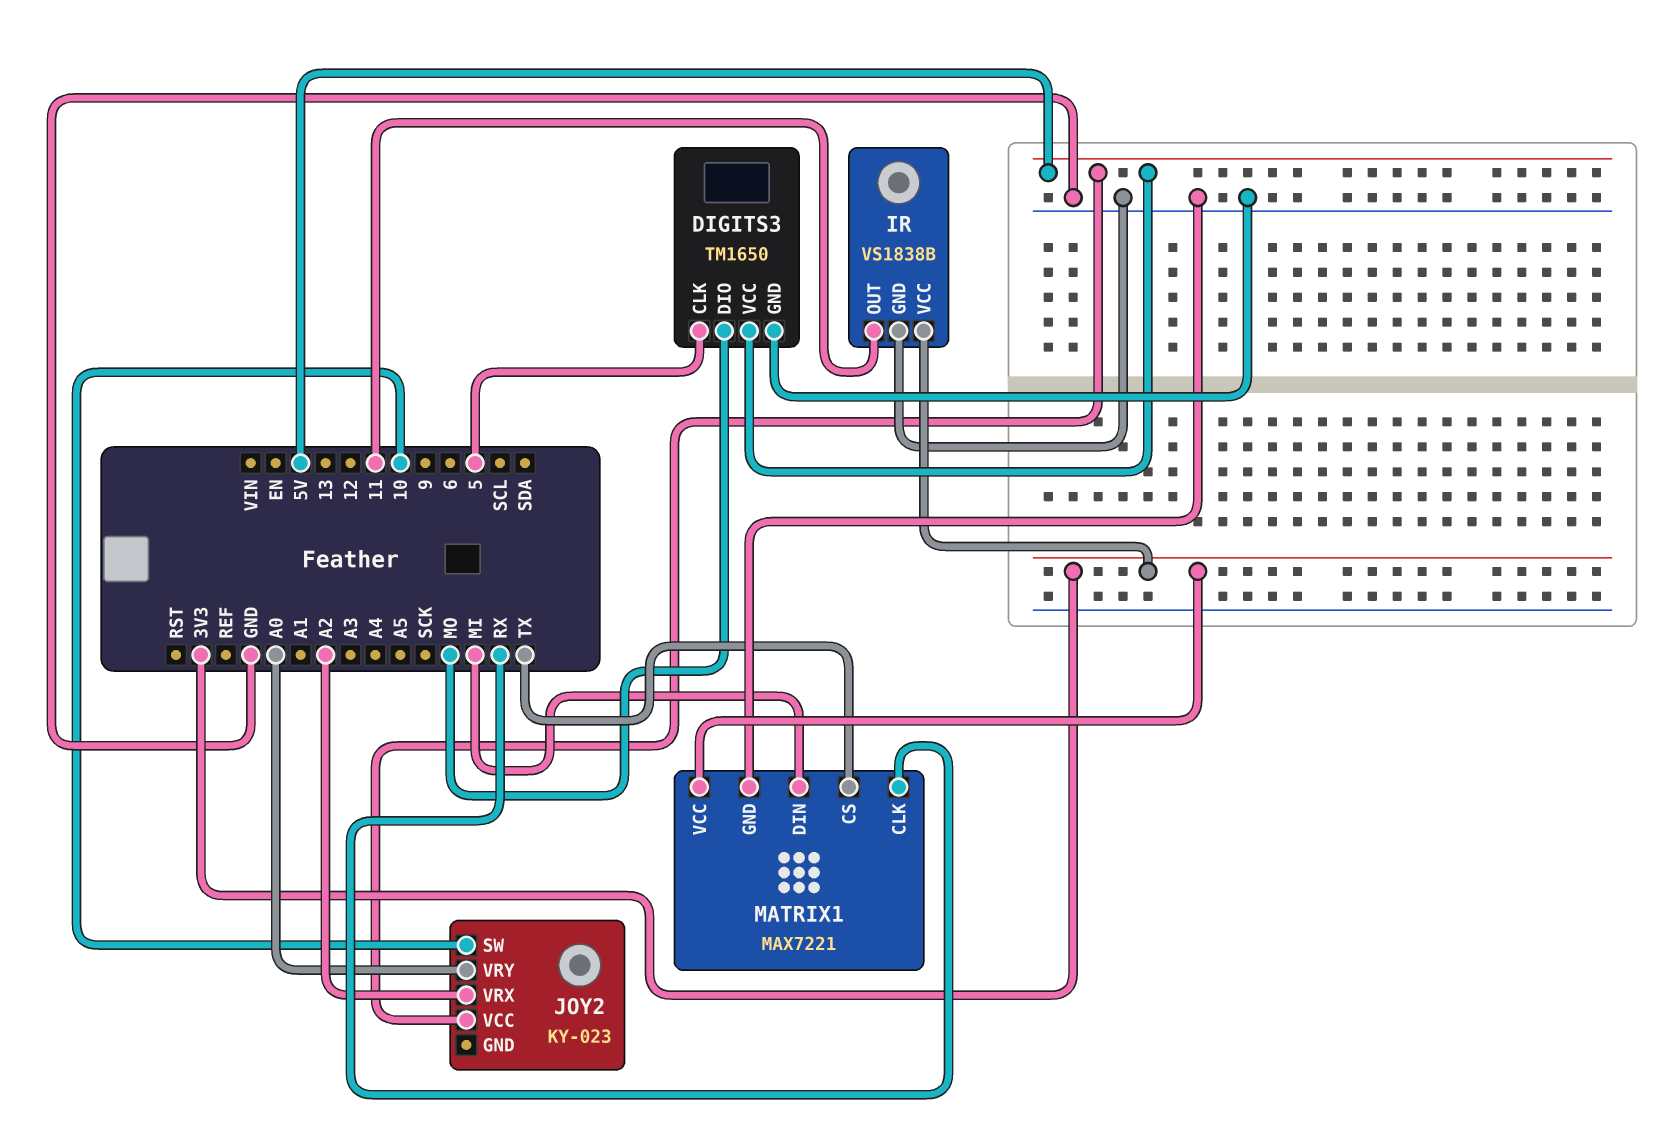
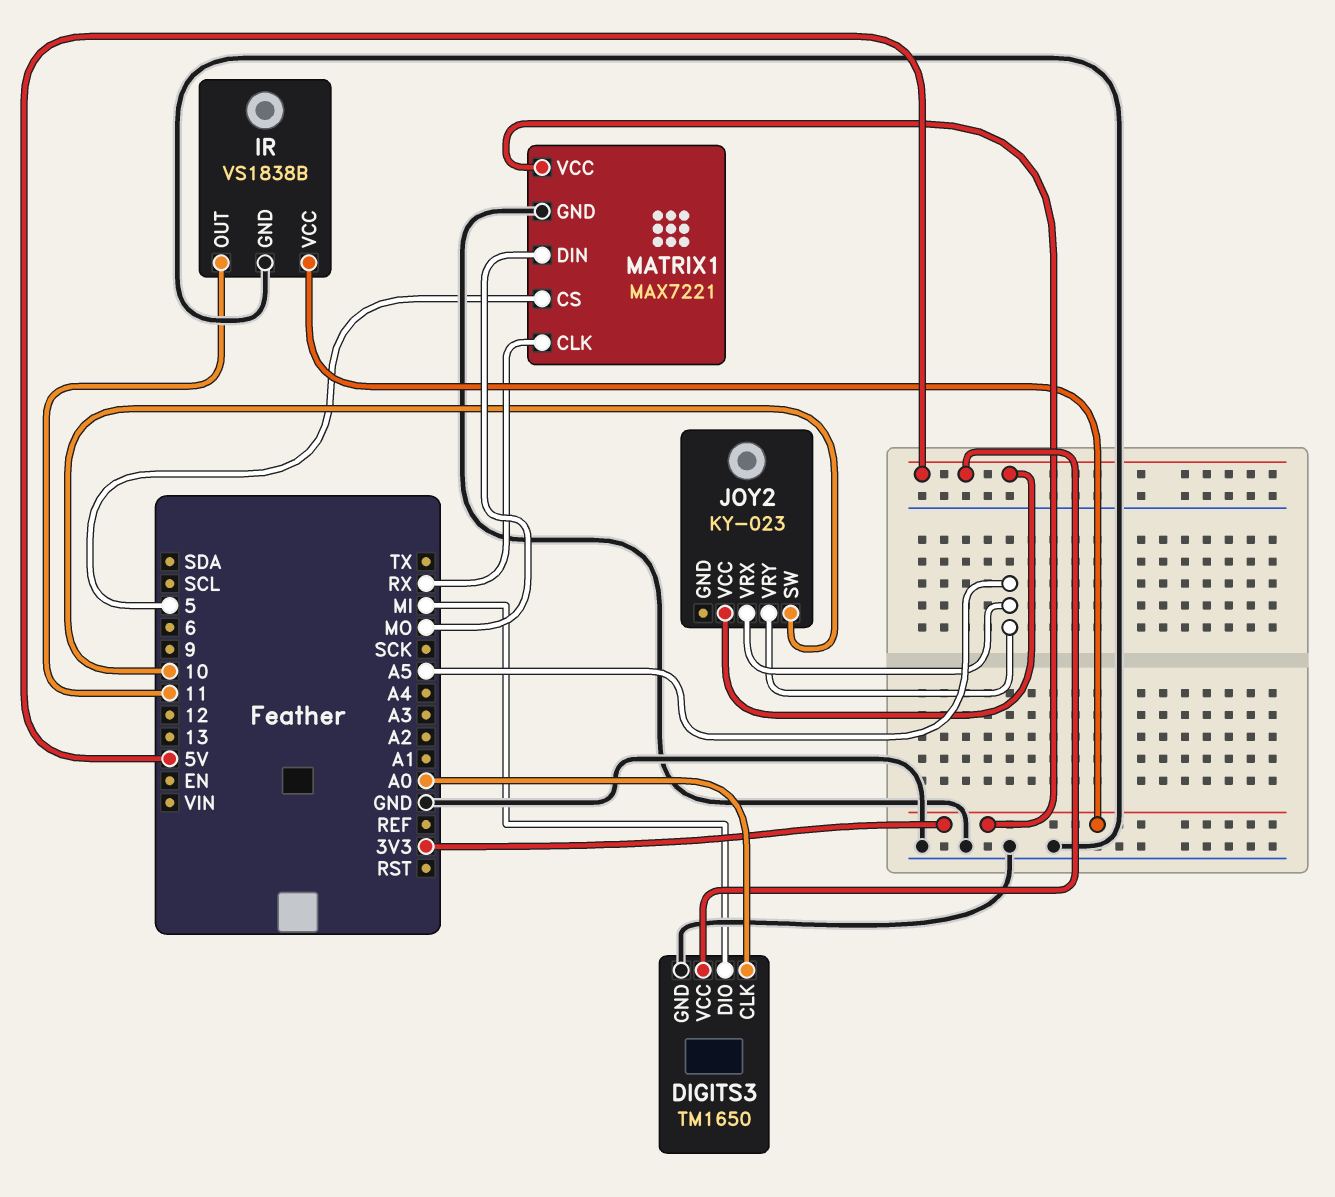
DIGITS3 pin CLK: 5 -> A0
DIGITS3 pin DIO: MO -> MI
JOY2 pin VRX: A2 -> A5
JOY2 pin VRY: A0 -> A5
MATRIX1 pin CS: TX -> 5
MATRIX1 pin DIN: MI -> MO

